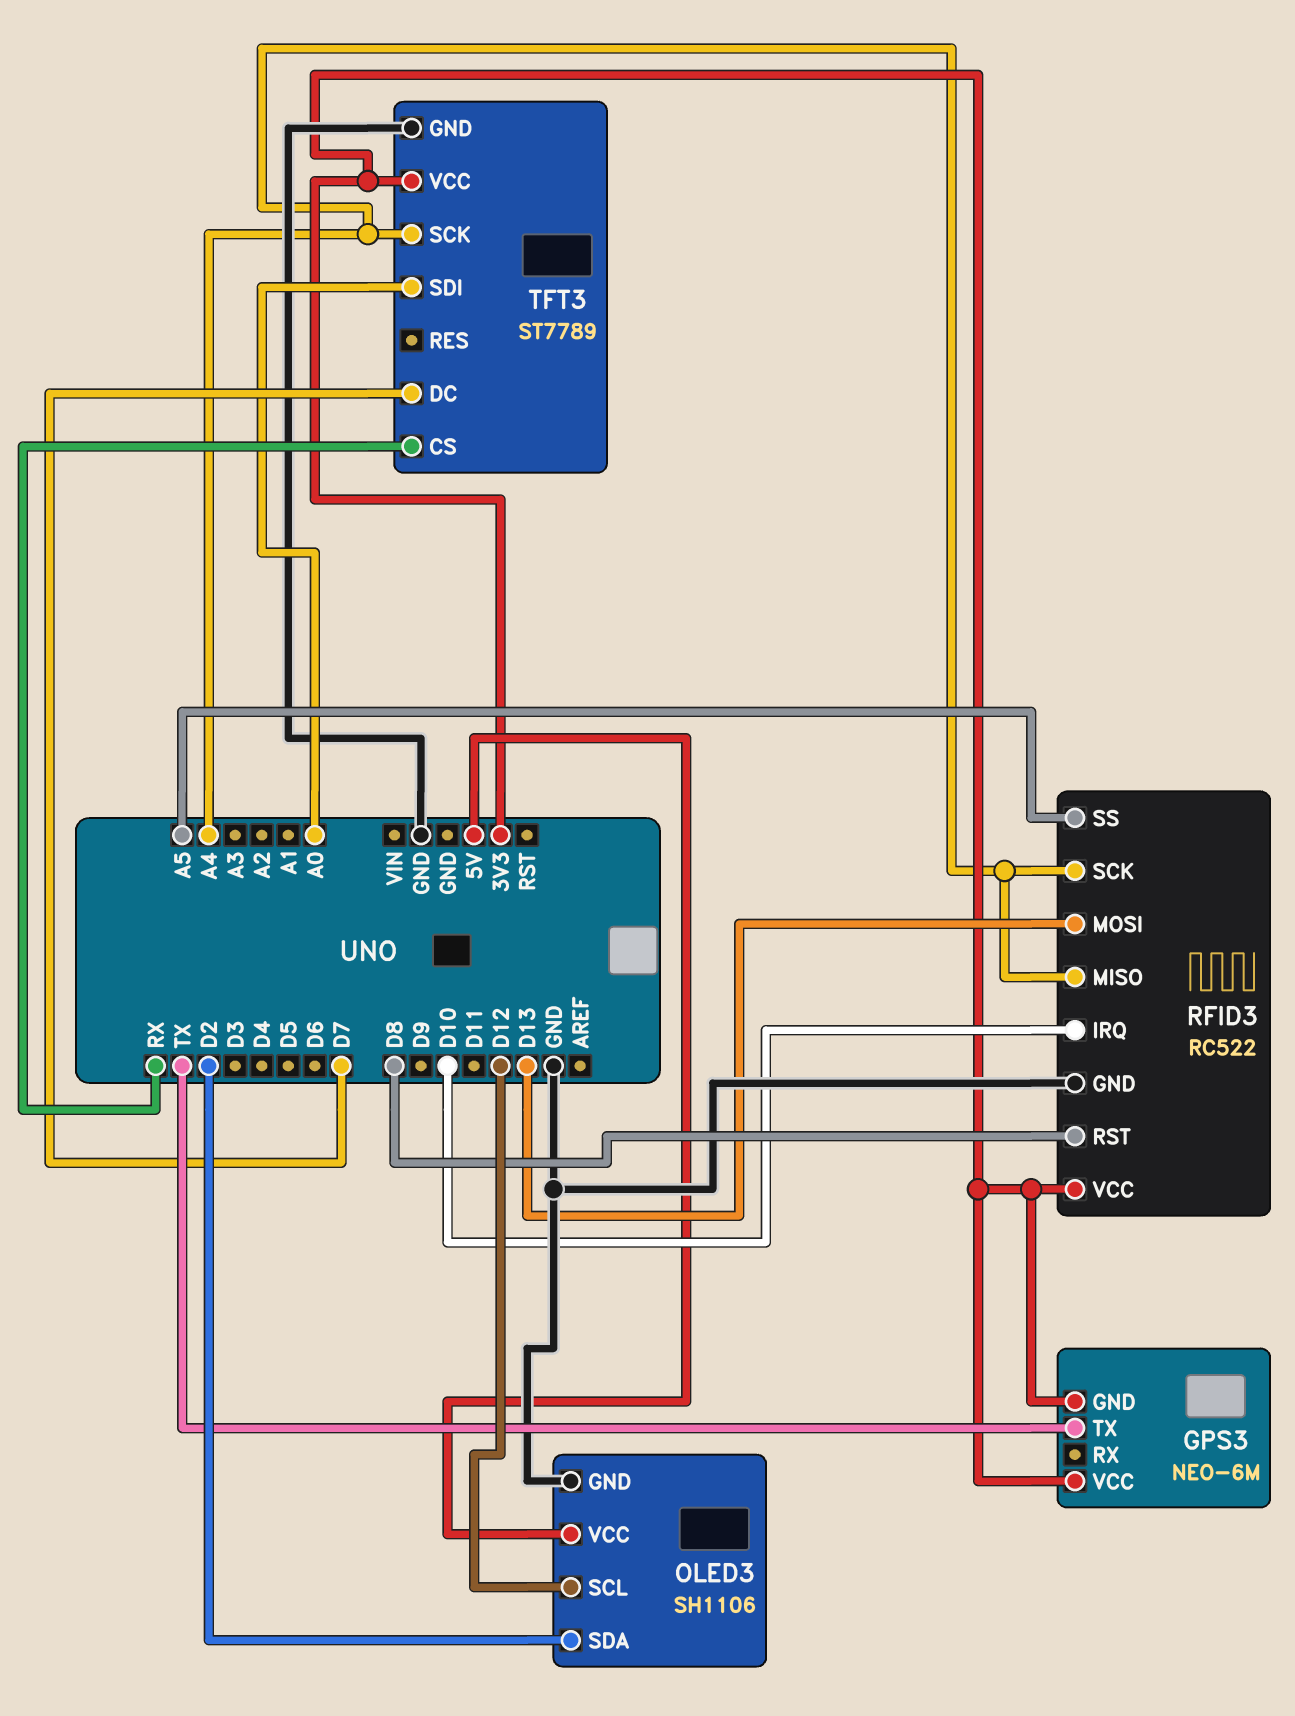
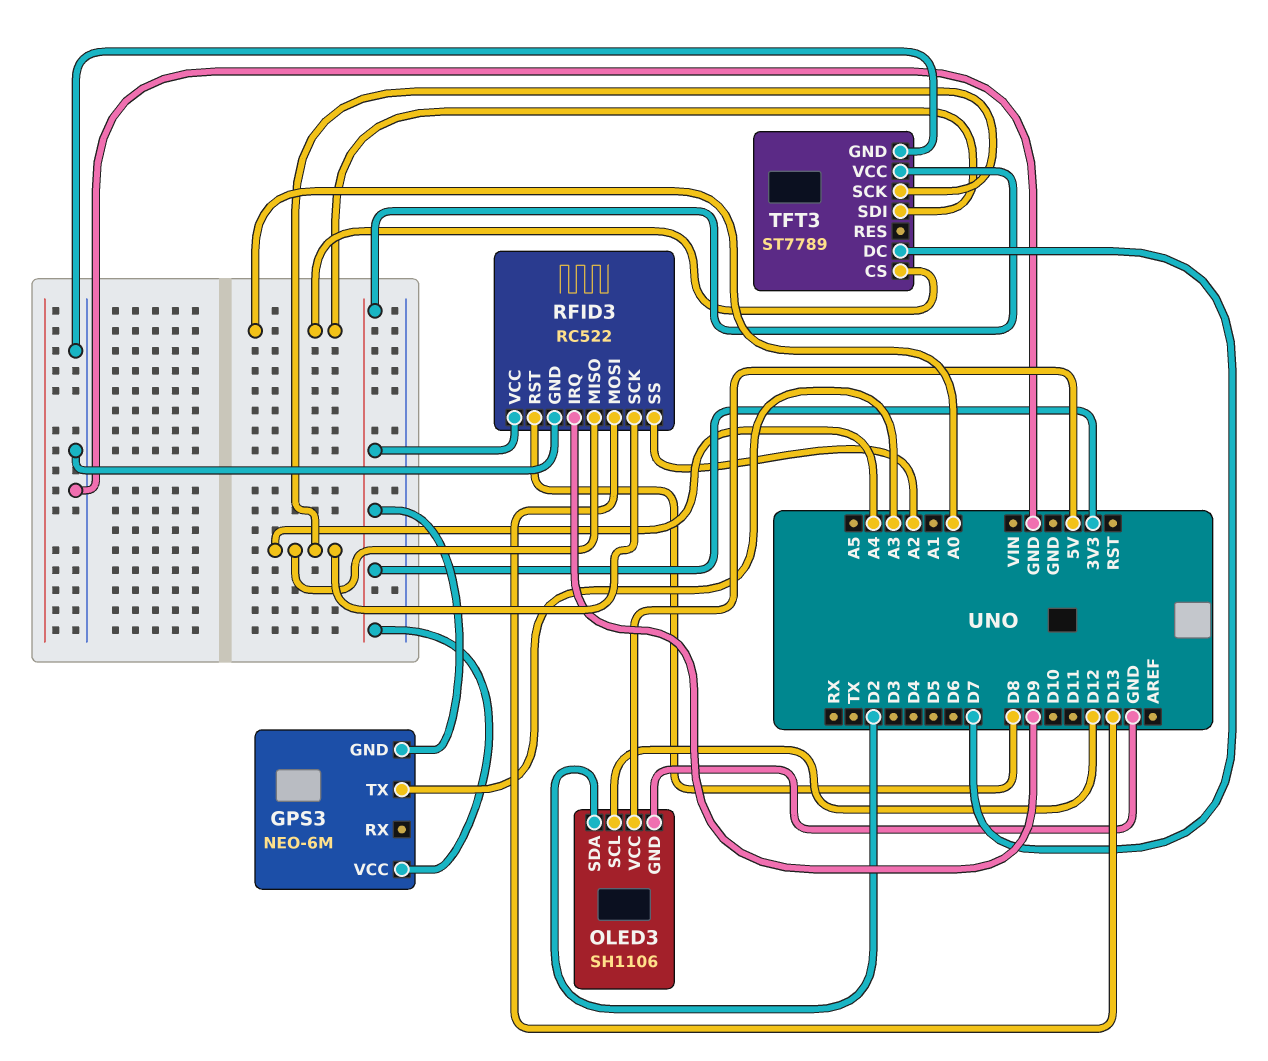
GPS3 pin TX: TX -> A3
RFID3 pin IRQ: D10 -> D9
RFID3 pin SS: A5 -> A2
TFT3 pin CS: RX -> A0

